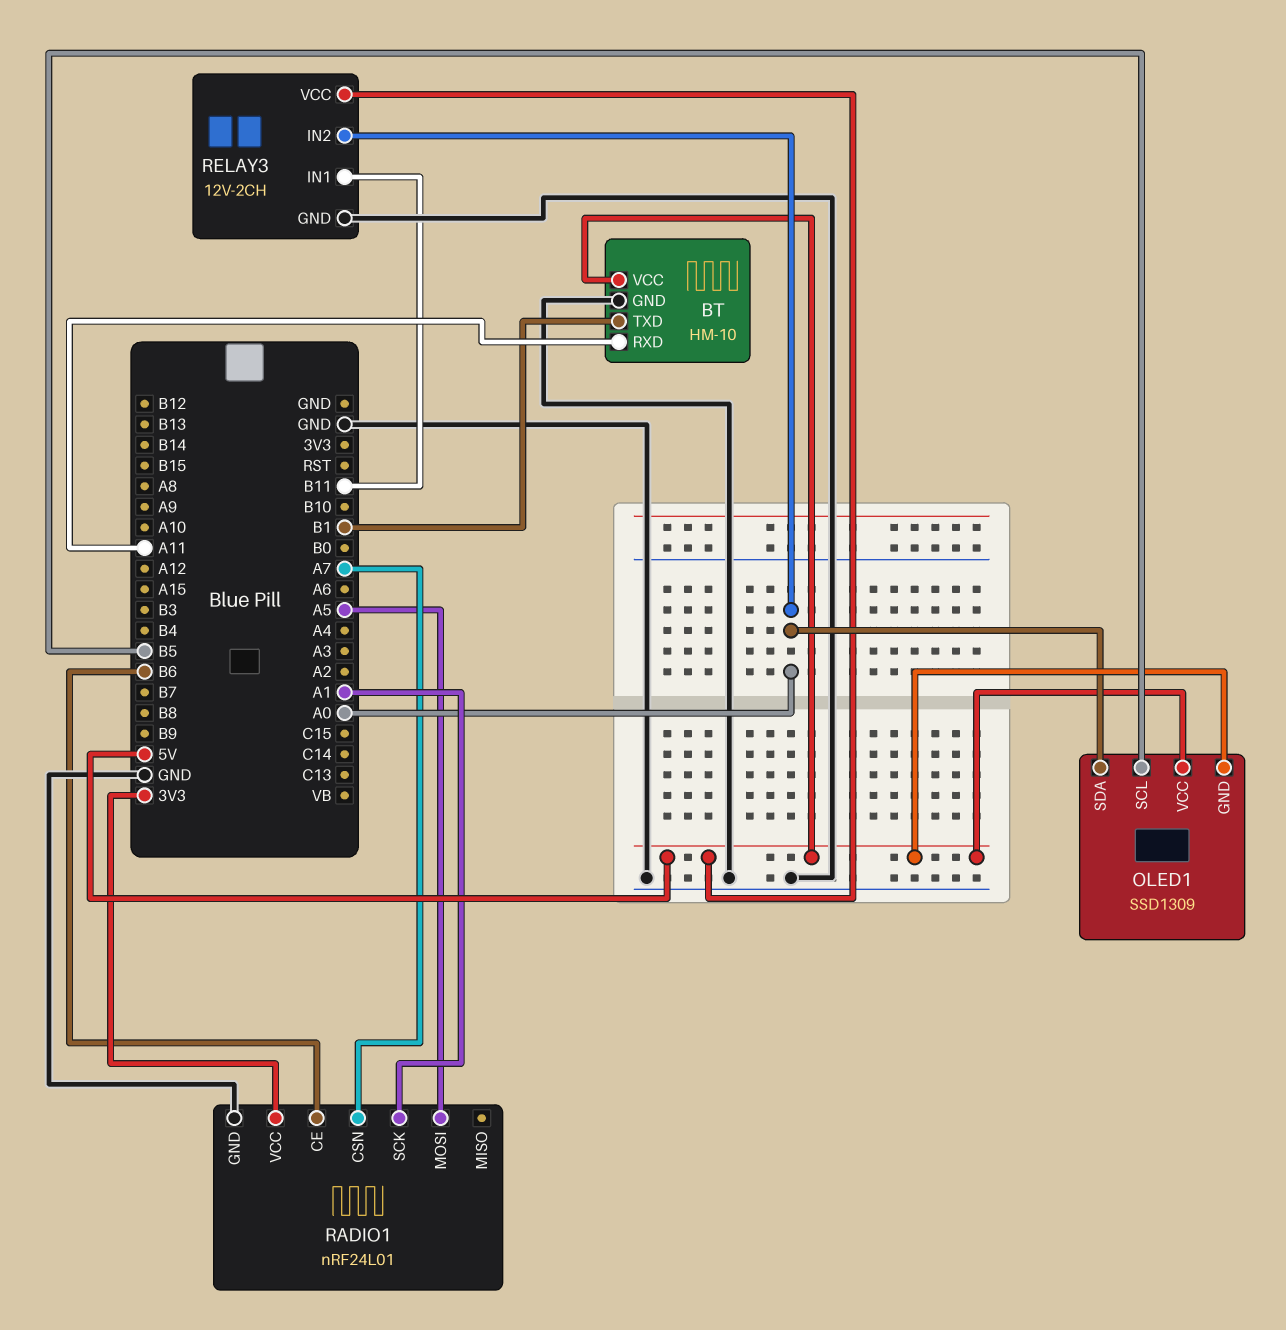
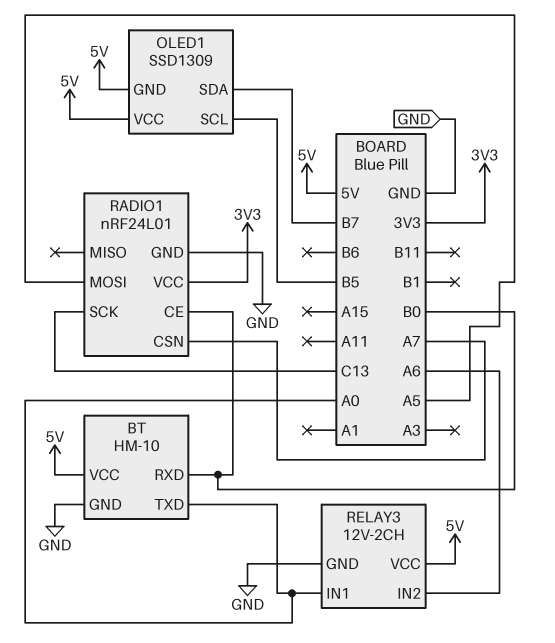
BT pin RXD: A11 -> B0
BT pin TXD: B1 -> A0
OLED1 pin SDA: A0 -> B7
RADIO1 pin CE: B6 -> B0
RADIO1 pin SCK: A1 -> C13
RELAY3 pin IN1: B11 -> A0
RELAY3 pin IN2: A0 -> A6

